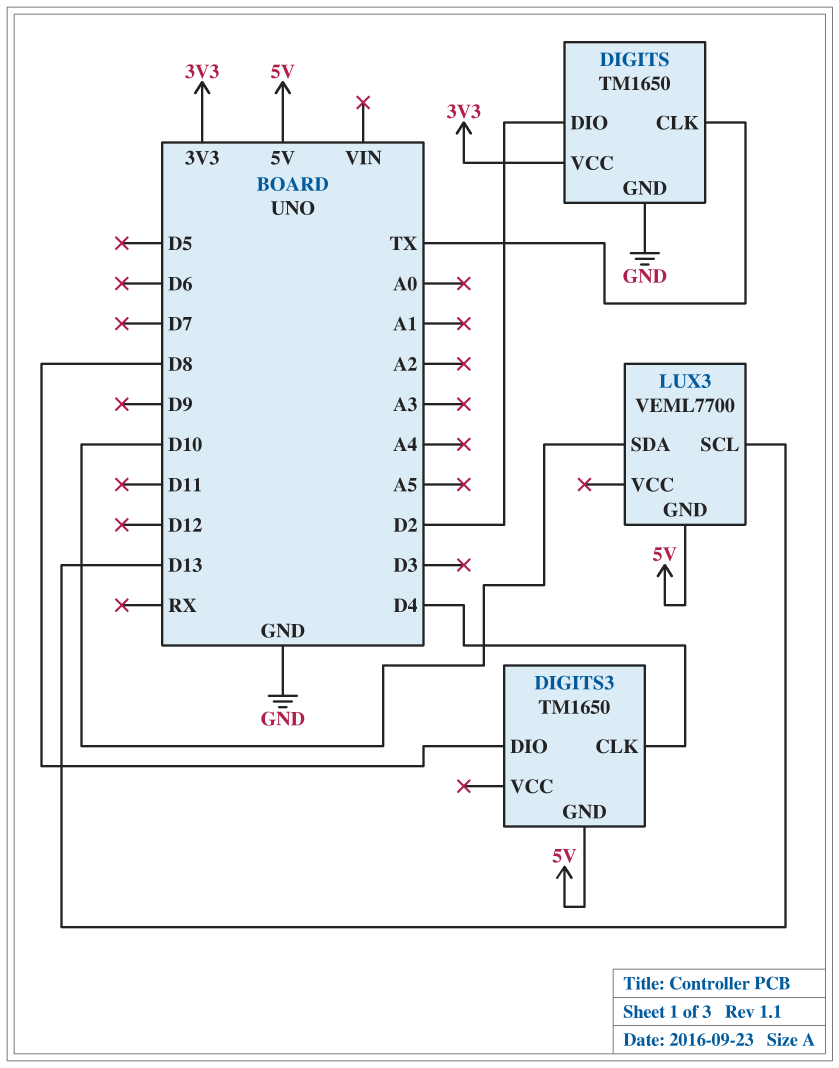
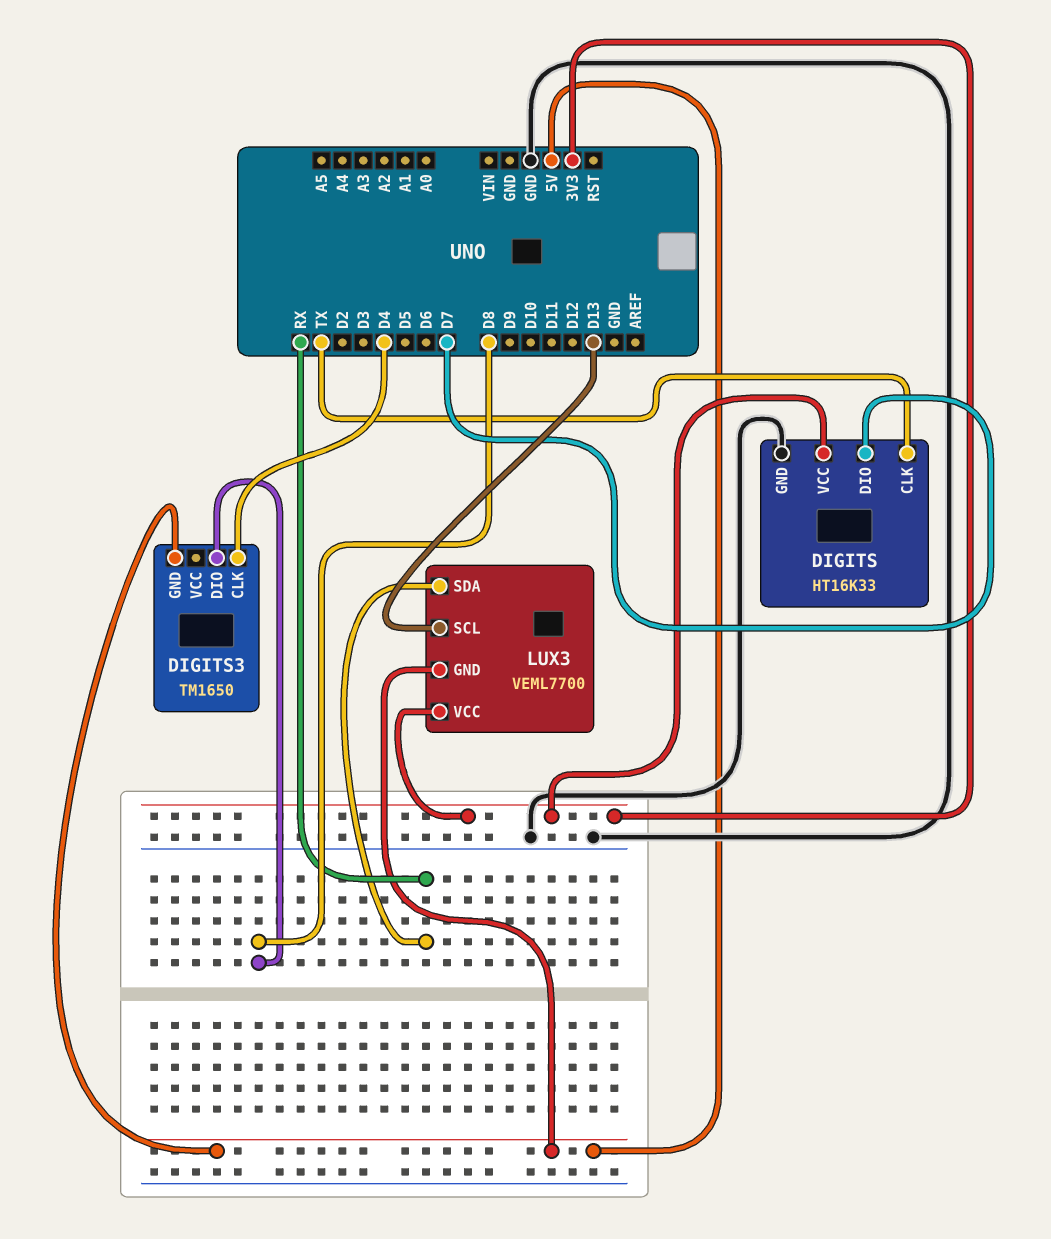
DIGITS: TM1650 -> HT16K33
DIGITS pin DIO: D2 -> D7
LUX3 pin SDA: D10 -> RX
LUX3 pin VCC: none -> 3V3

